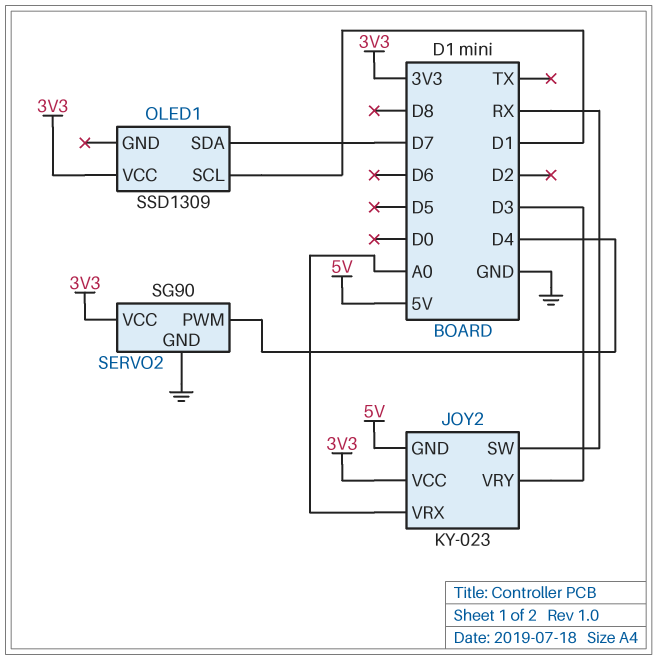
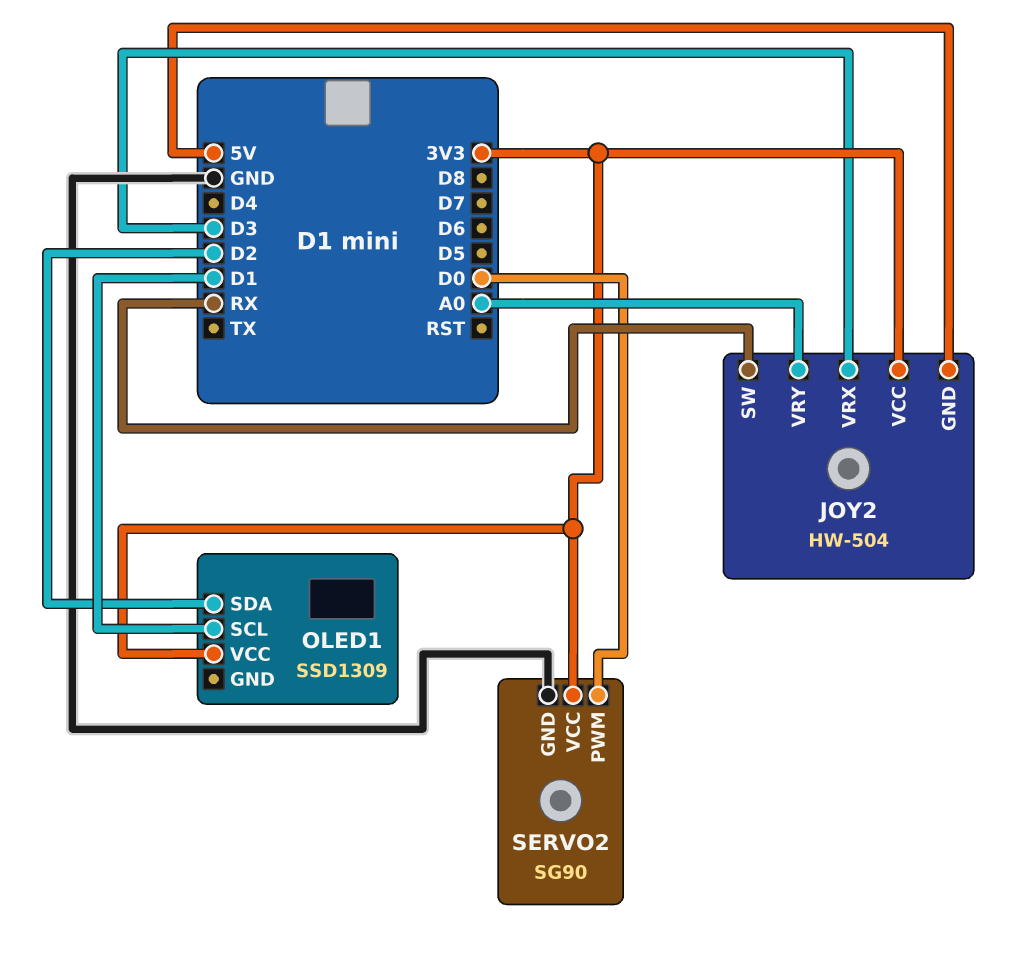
JOY2: KY-023 -> HW-504
JOY2 pin VRX: A0 -> D3
JOY2 pin VRY: D3 -> A0
OLED1 pin SDA: D7 -> D2
SERVO2 pin PWM: D4 -> D0

